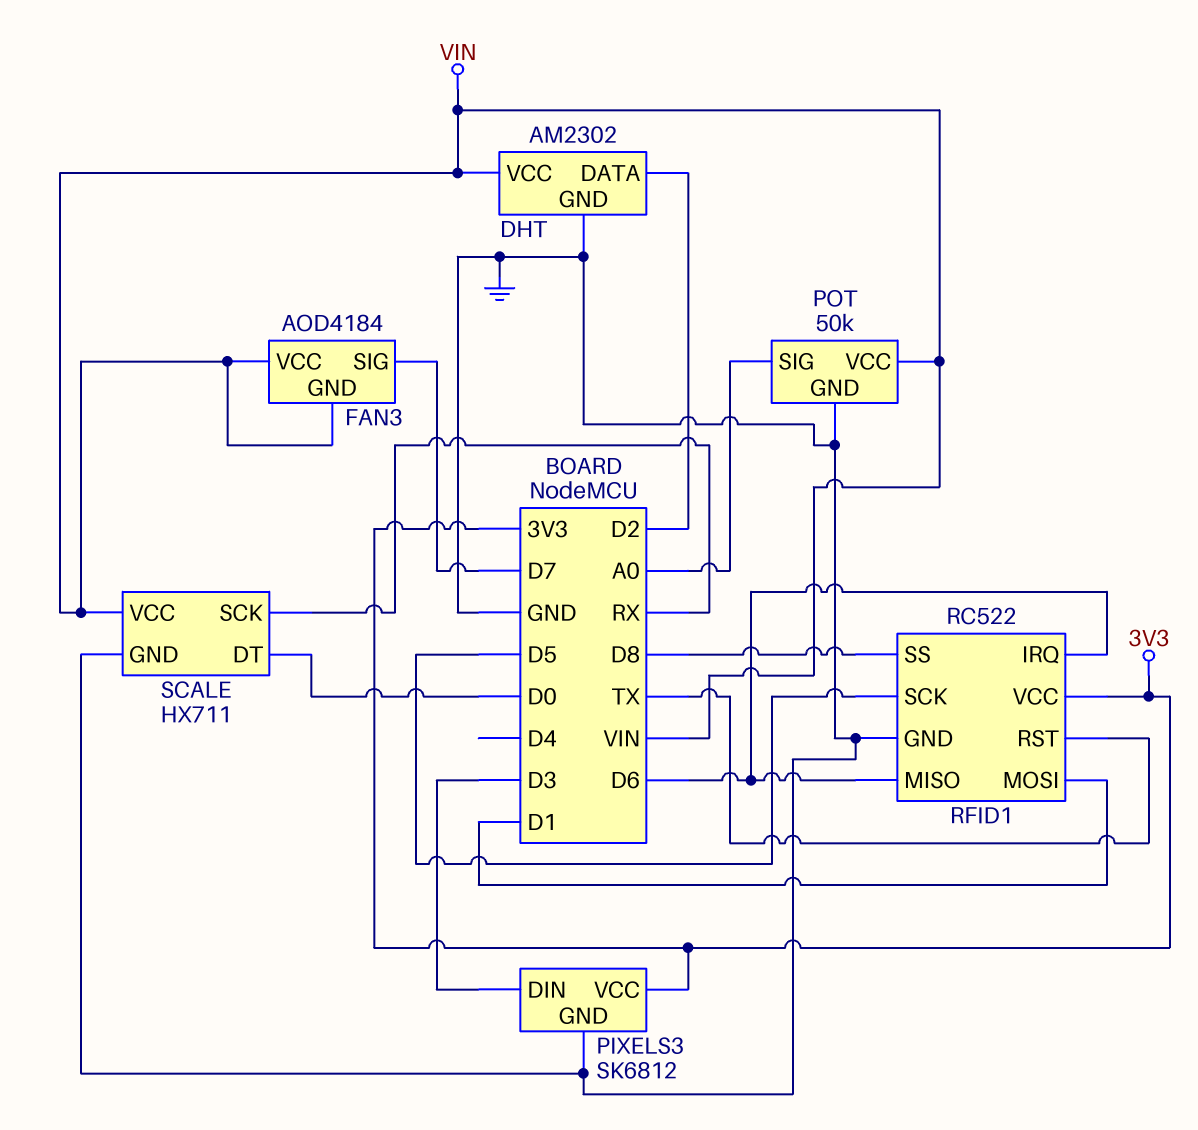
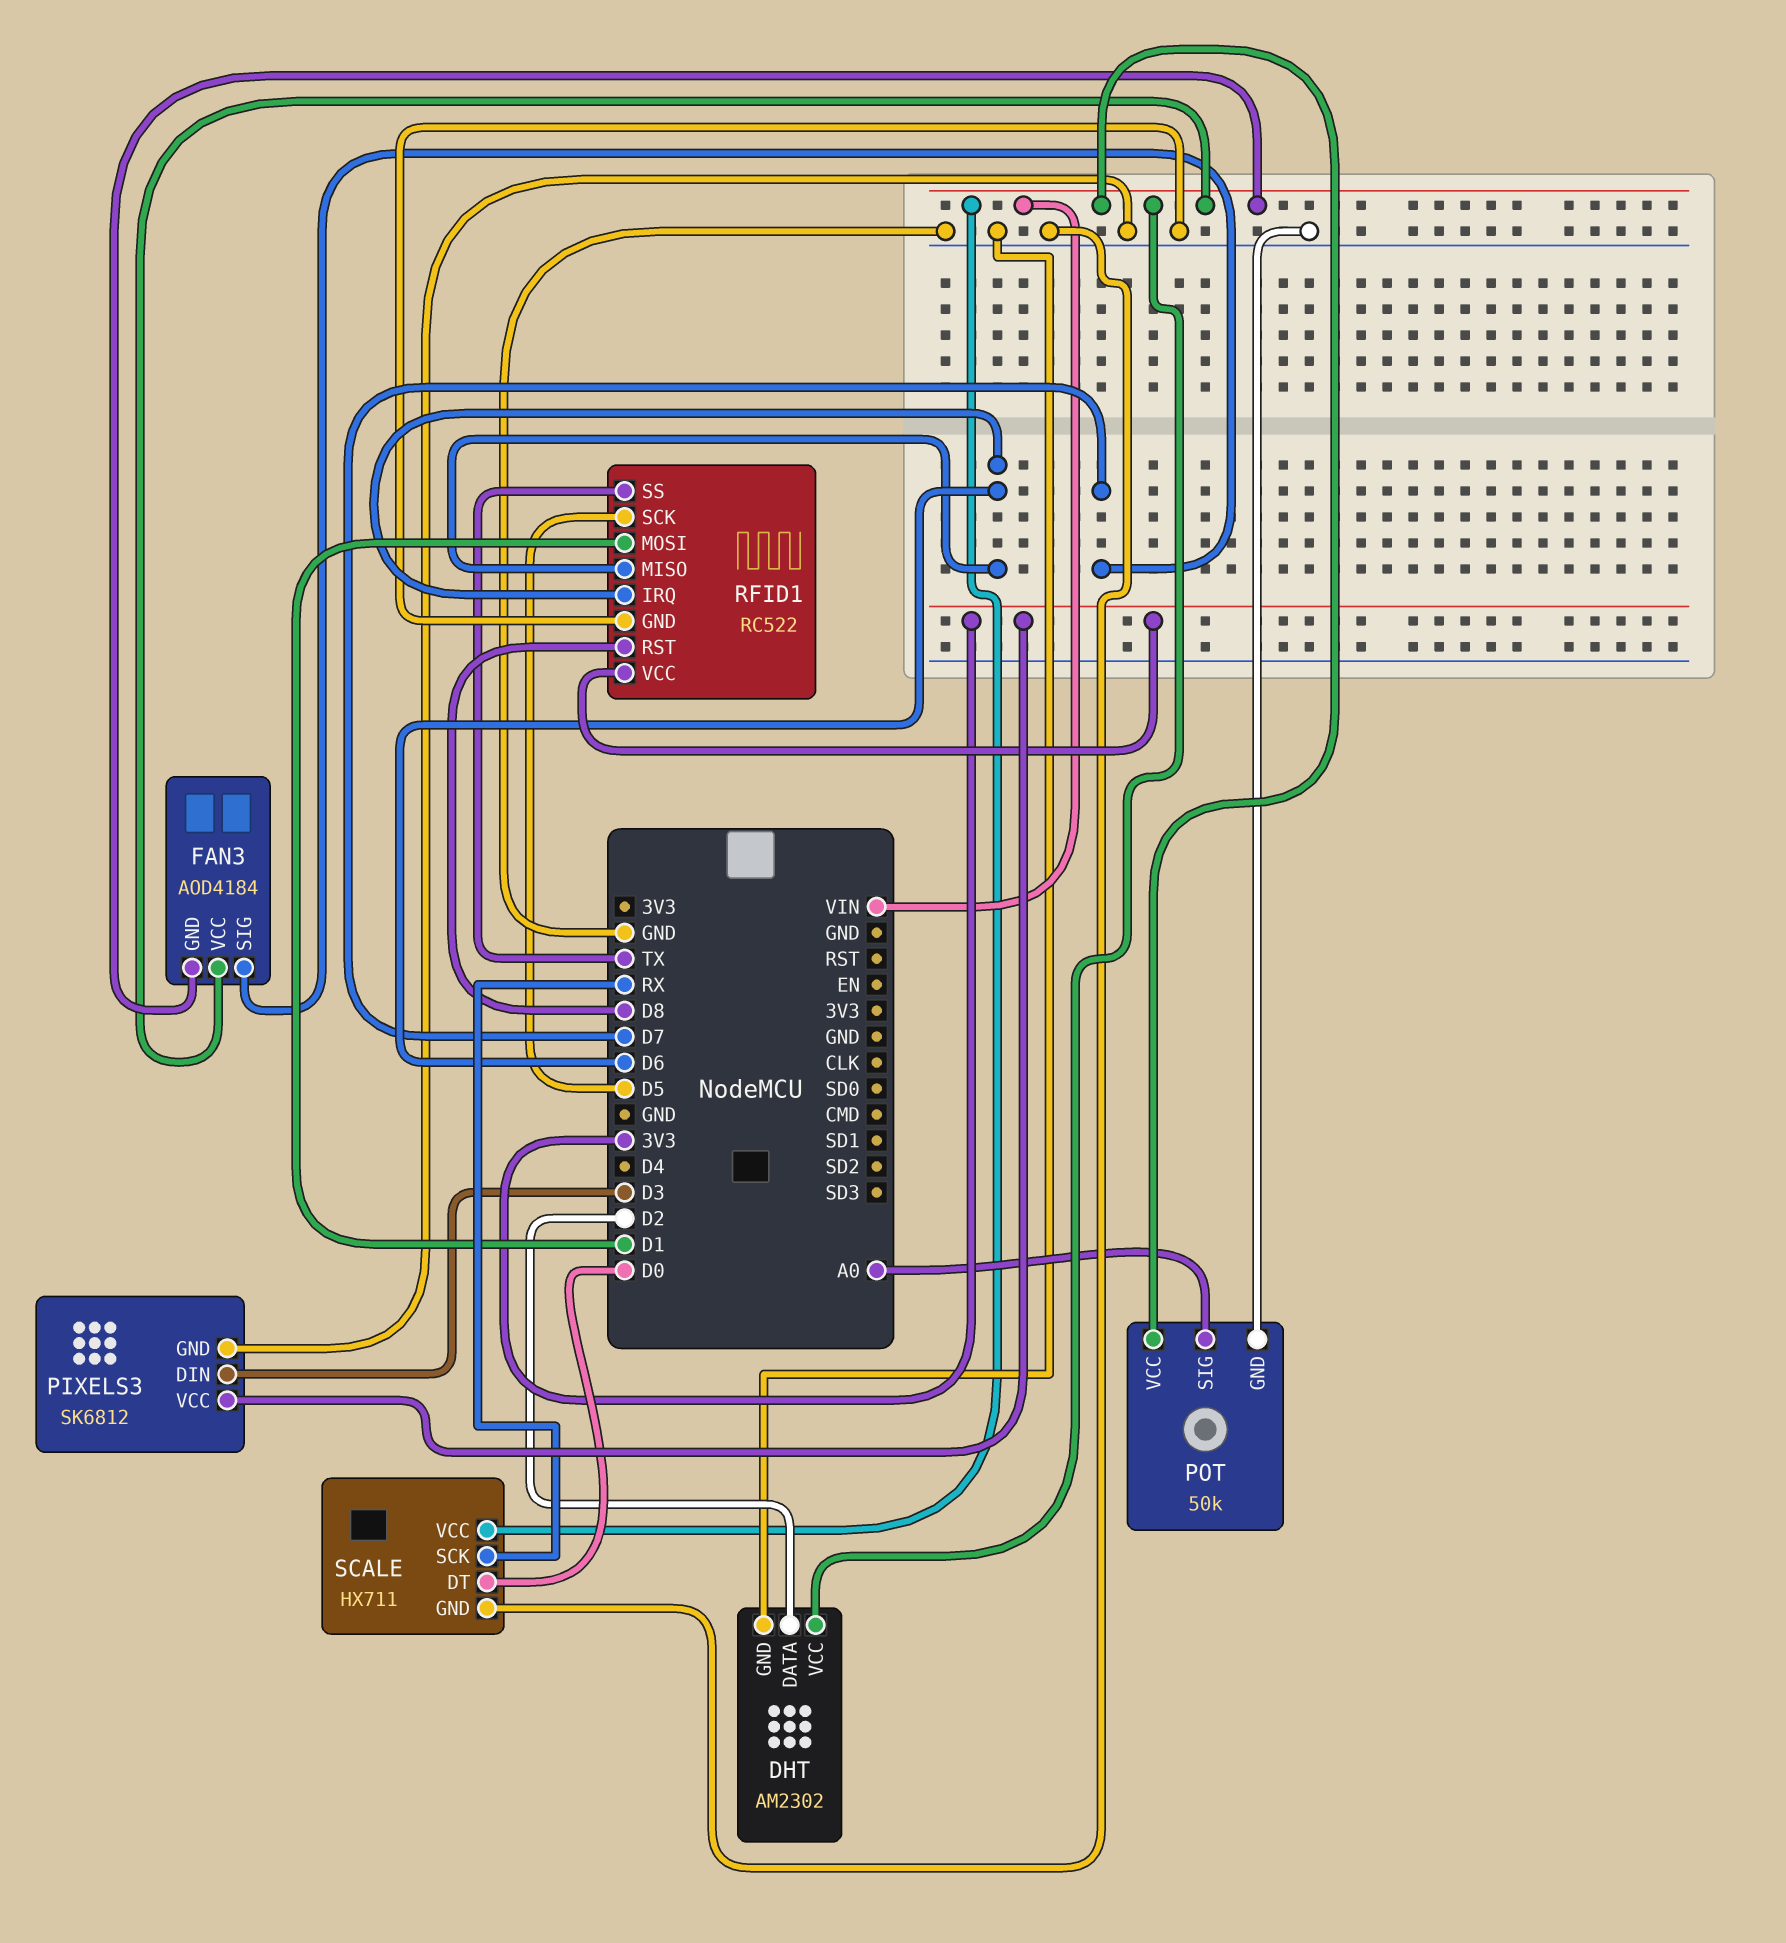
RFID1 pin RST: TX -> D8
RFID1 pin SS: D8 -> TX

